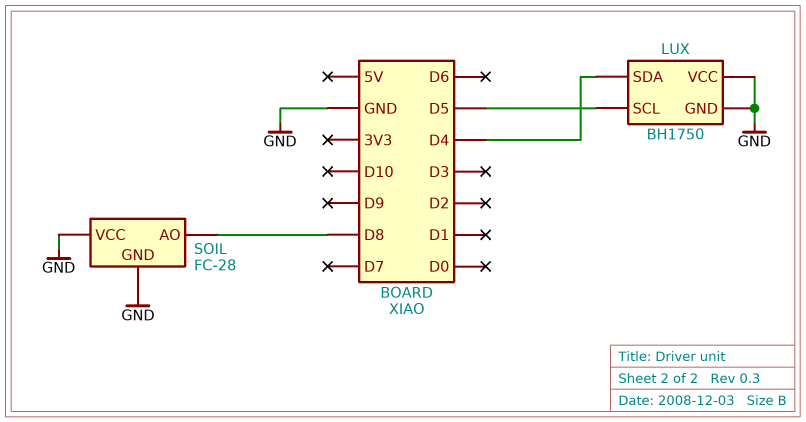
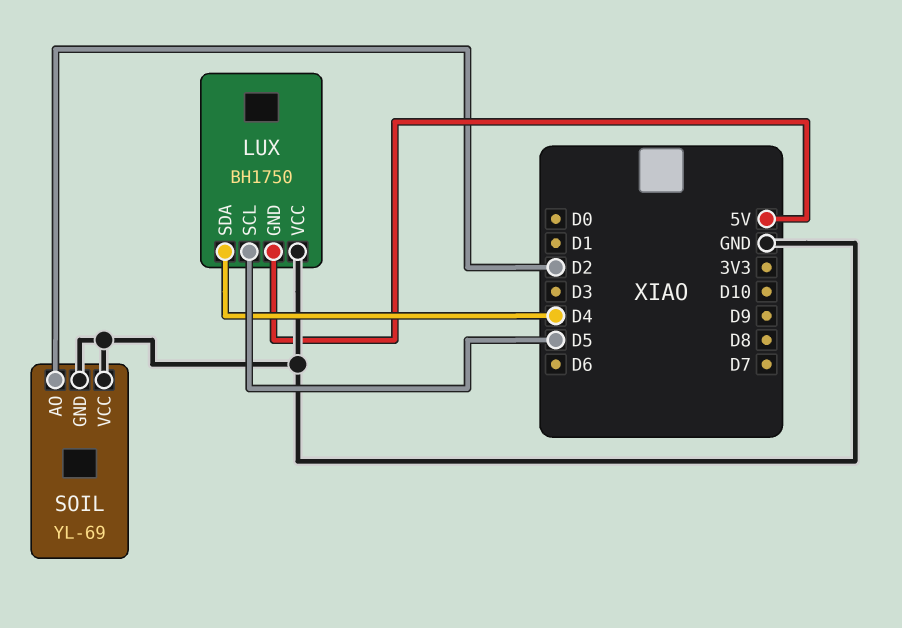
LUX pin GND: GND -> 5V
SOIL: FC-28 -> YL-69
SOIL pin AO: D8 -> D2

